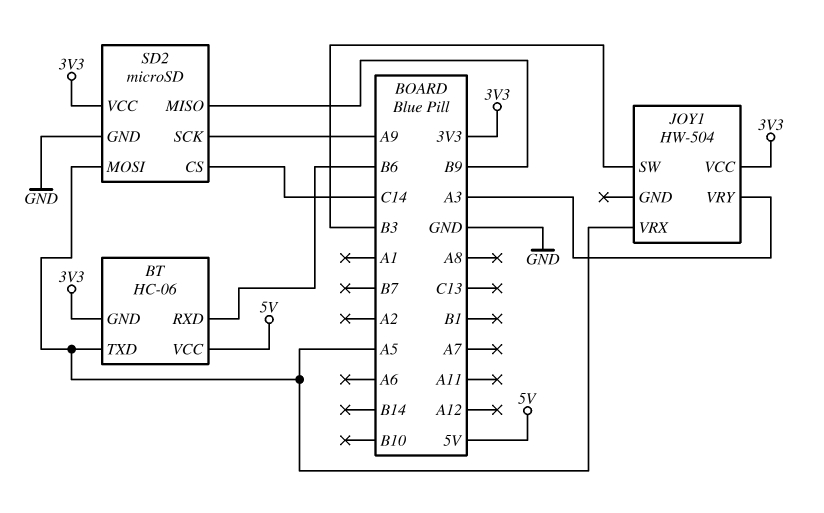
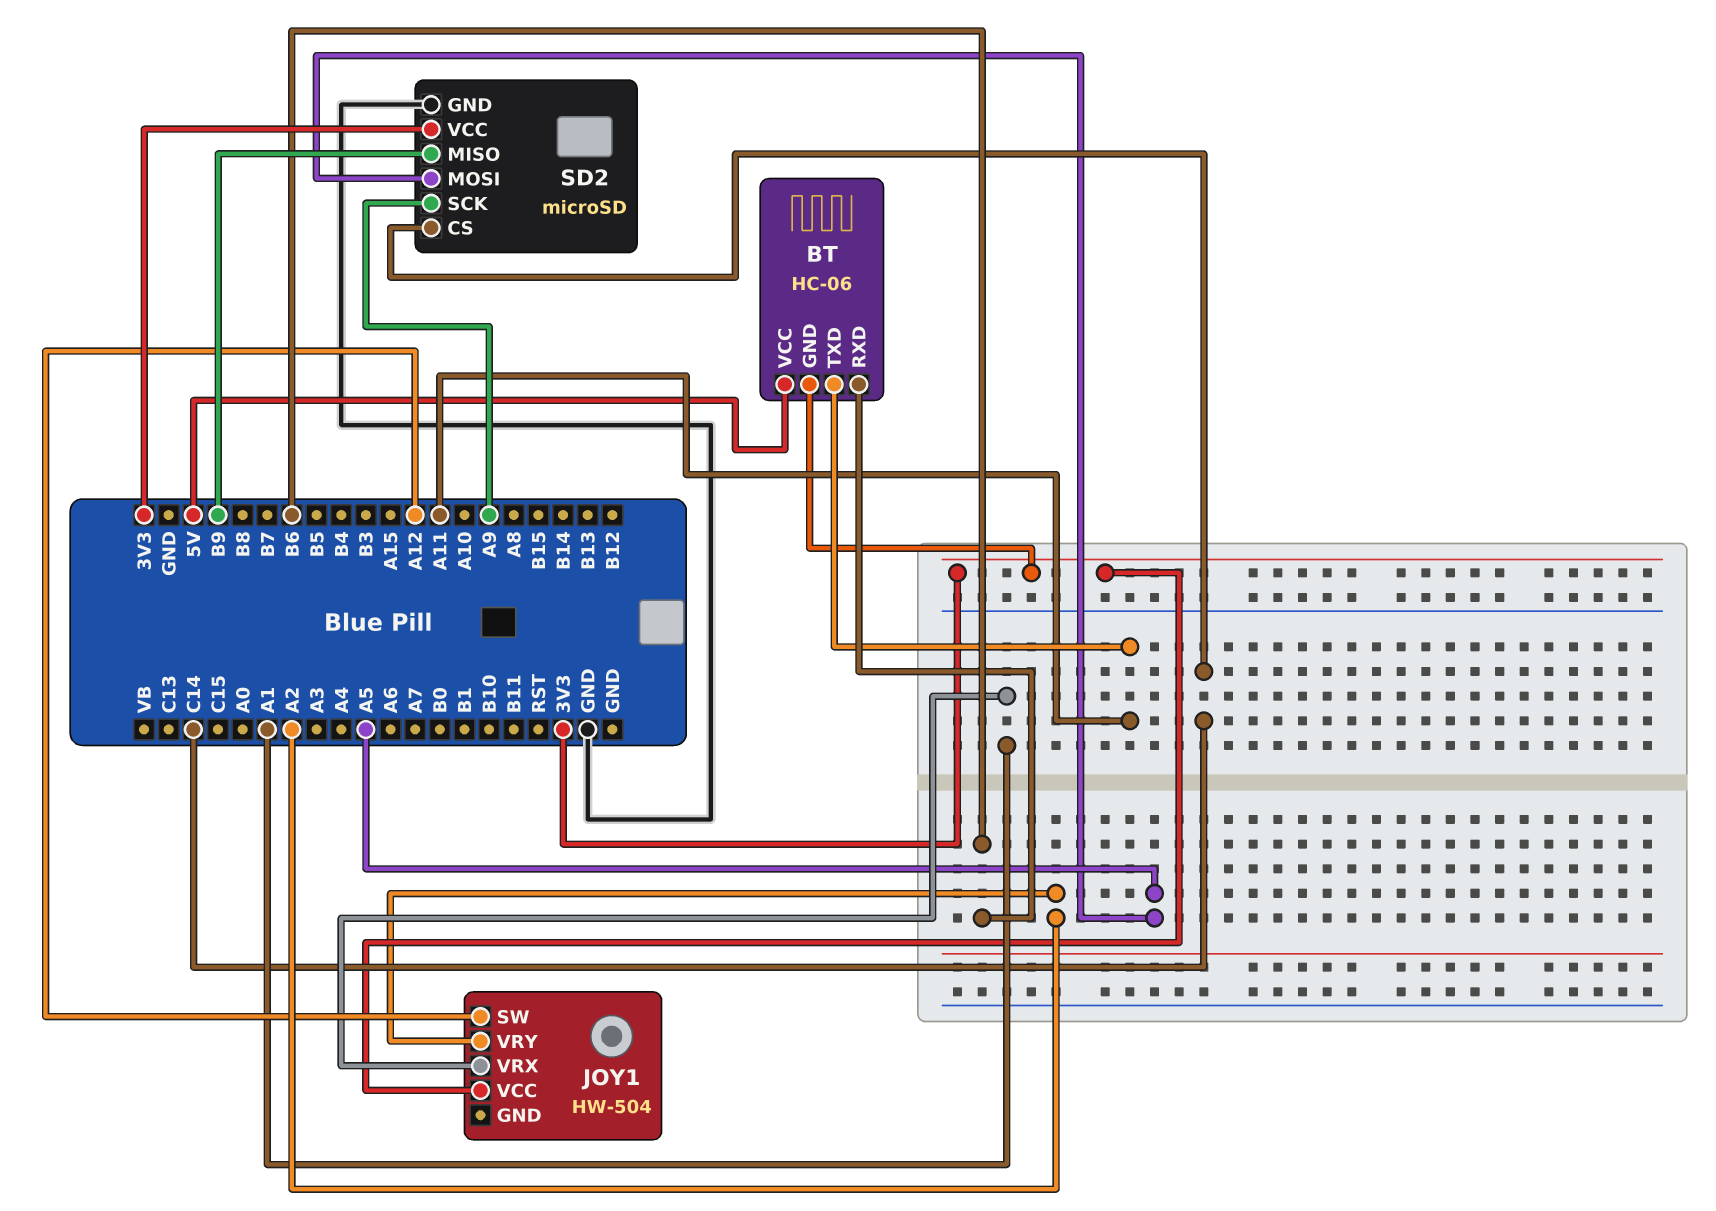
BT pin TXD: A5 -> A11
JOY1 pin SW: B3 -> A12
JOY1 pin VRX: A5 -> A1
JOY1 pin VRY: A3 -> A2

